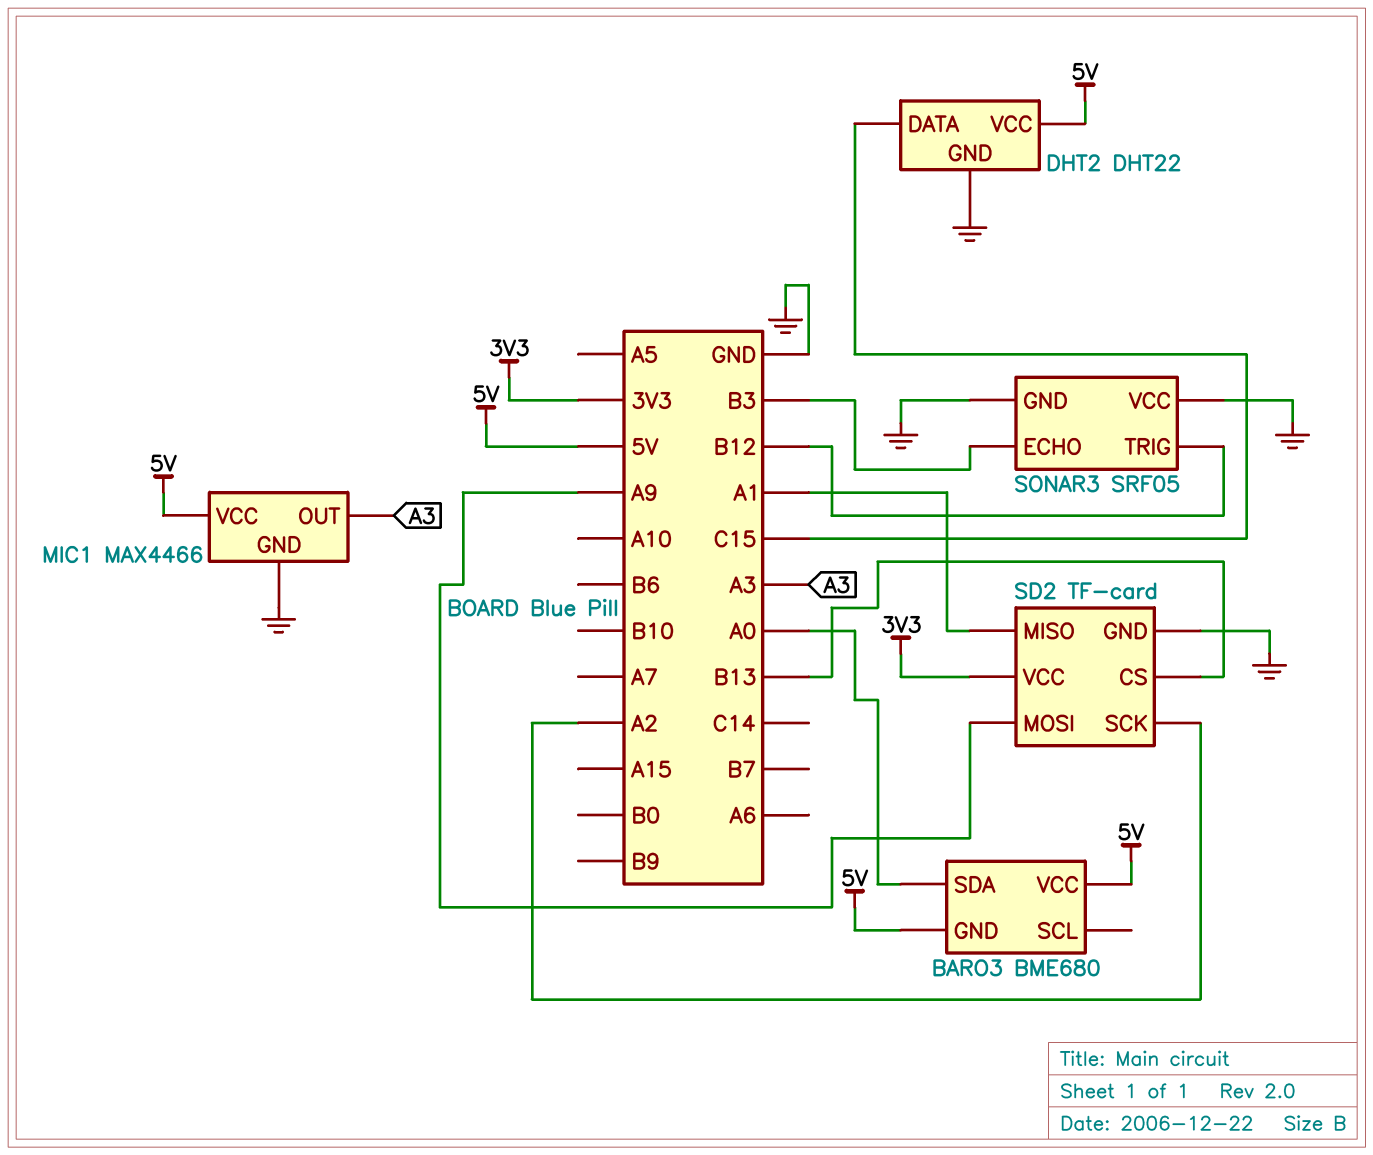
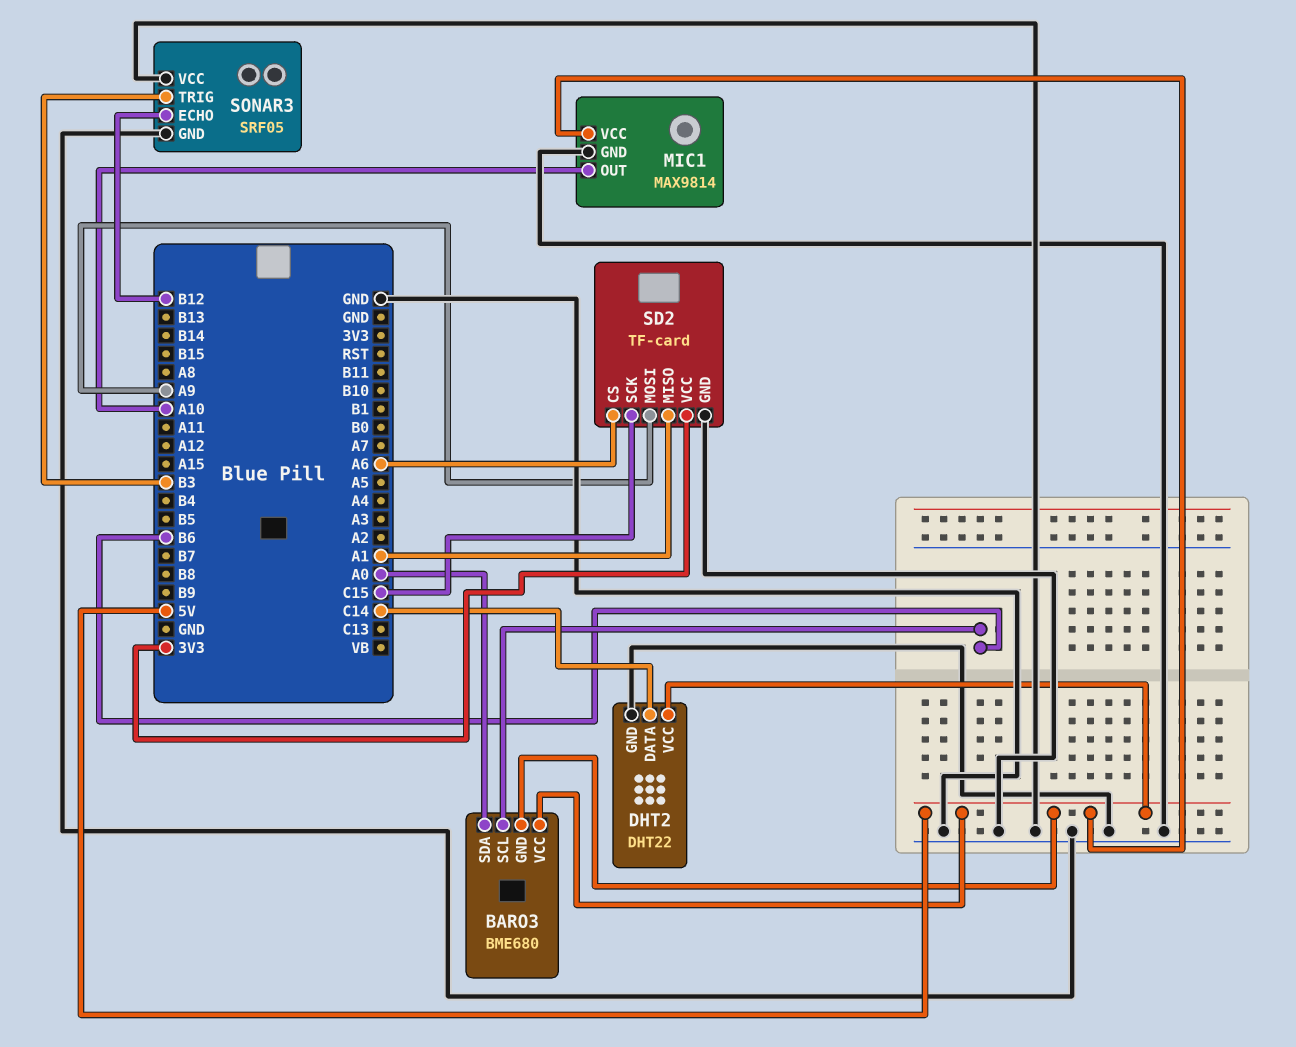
BARO3 pin SCL: none -> B6
DHT2 pin DATA: C15 -> C14
MIC1: MAX4466 -> MAX9814
MIC1 pin OUT: A3 -> A10
SD2 pin CS: B13 -> A6
SD2 pin SCK: A2 -> C15
SONAR3 pin ECHO: B3 -> B12
SONAR3 pin TRIG: B12 -> B3

